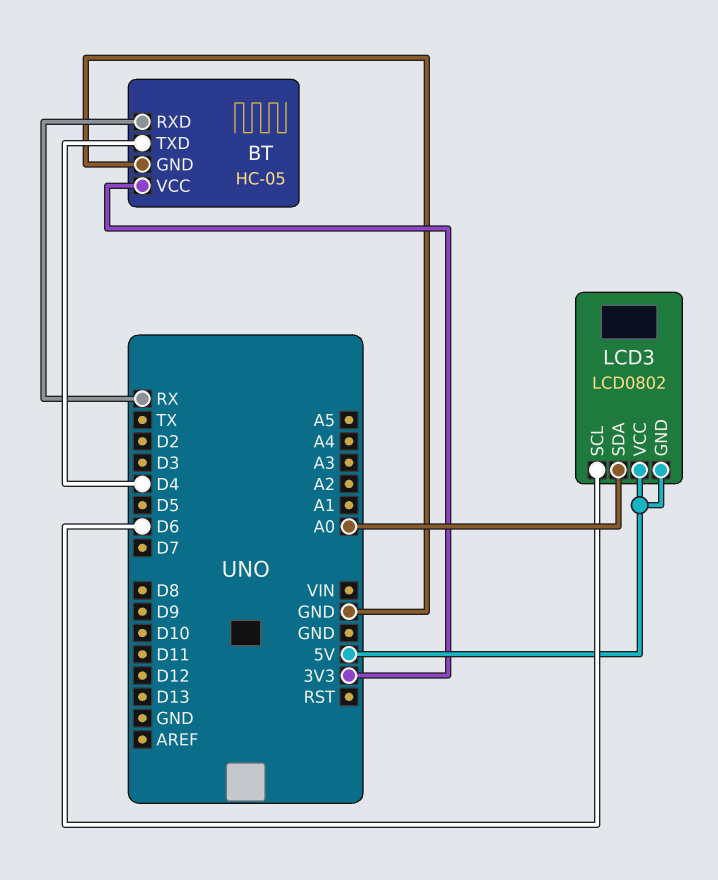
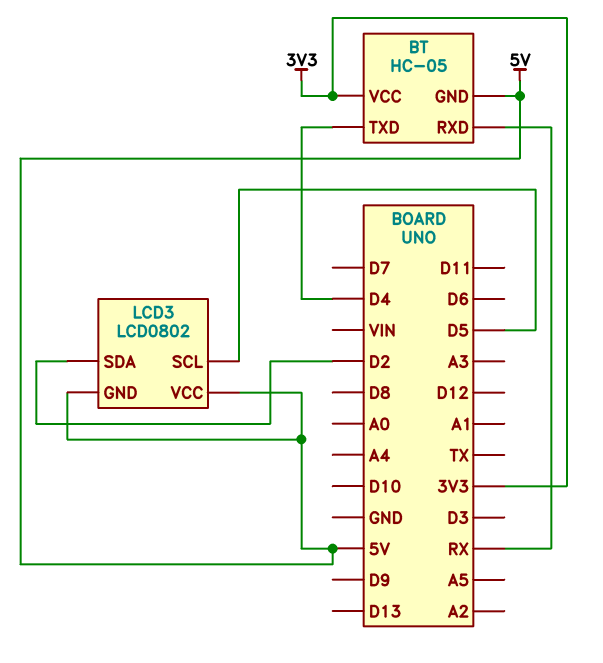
BT pin GND: GND -> 5V
LCD3 pin SCL: D6 -> D5
LCD3 pin SDA: A0 -> D2

